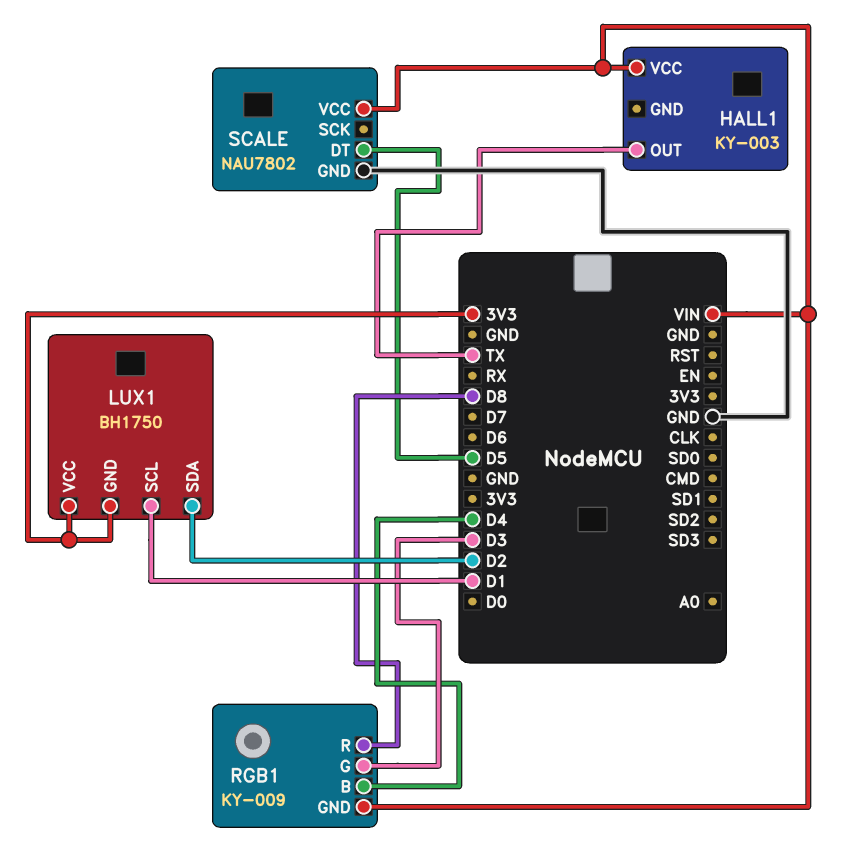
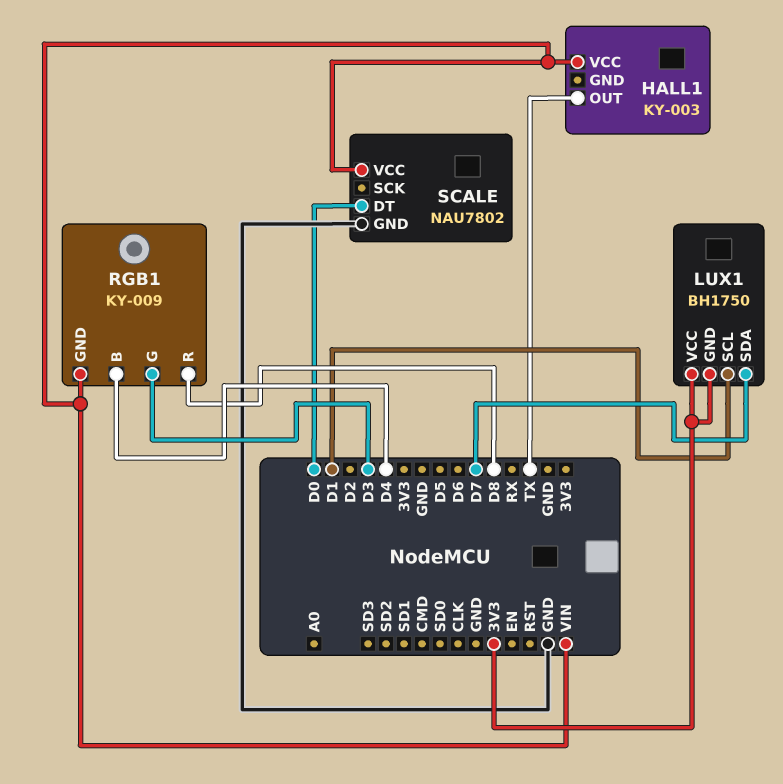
LUX1 pin SDA: D2 -> D7
SCALE pin DT: D5 -> D0

